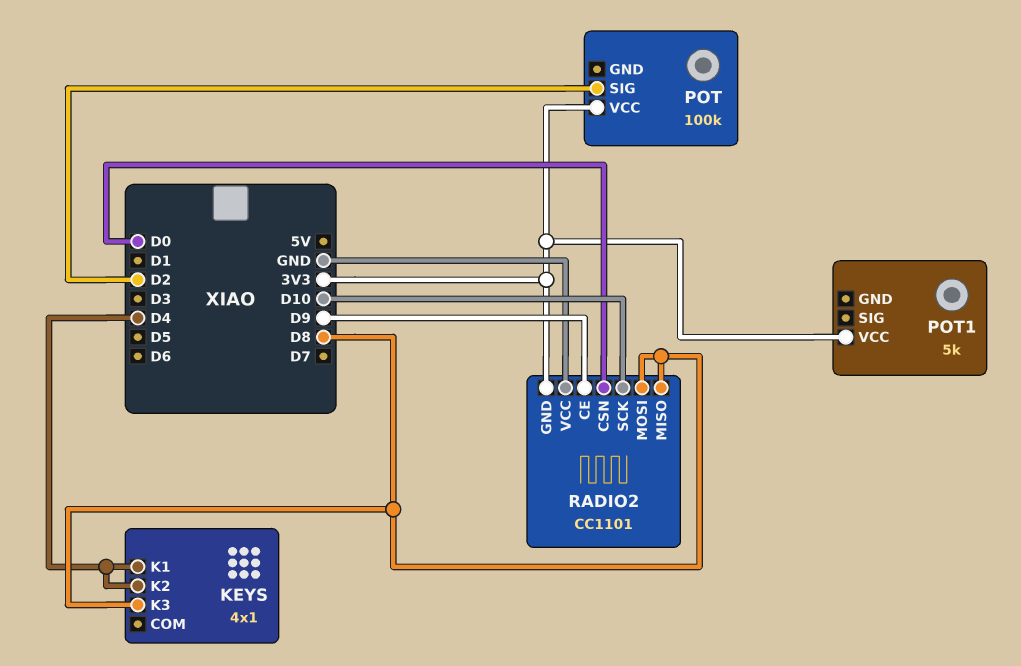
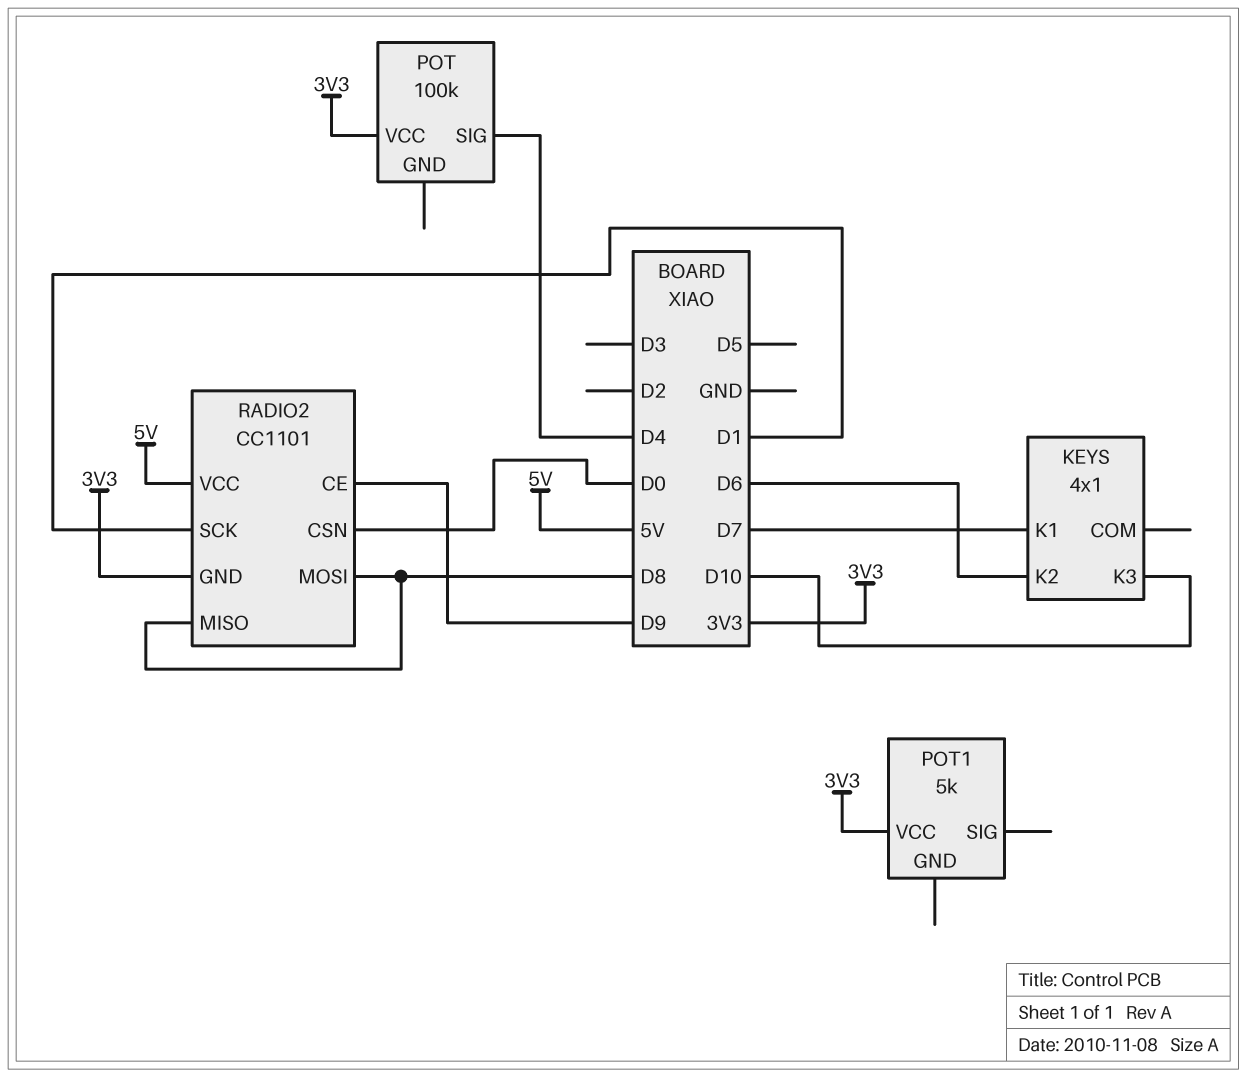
KEYS pin K1: D4 -> D7
KEYS pin K2: D4 -> D6
KEYS pin K3: D8 -> D10
POT pin SIG: D2 -> D4
RADIO2 pin SCK: D10 -> D1
RADIO2 pin VCC: GND -> 5V

